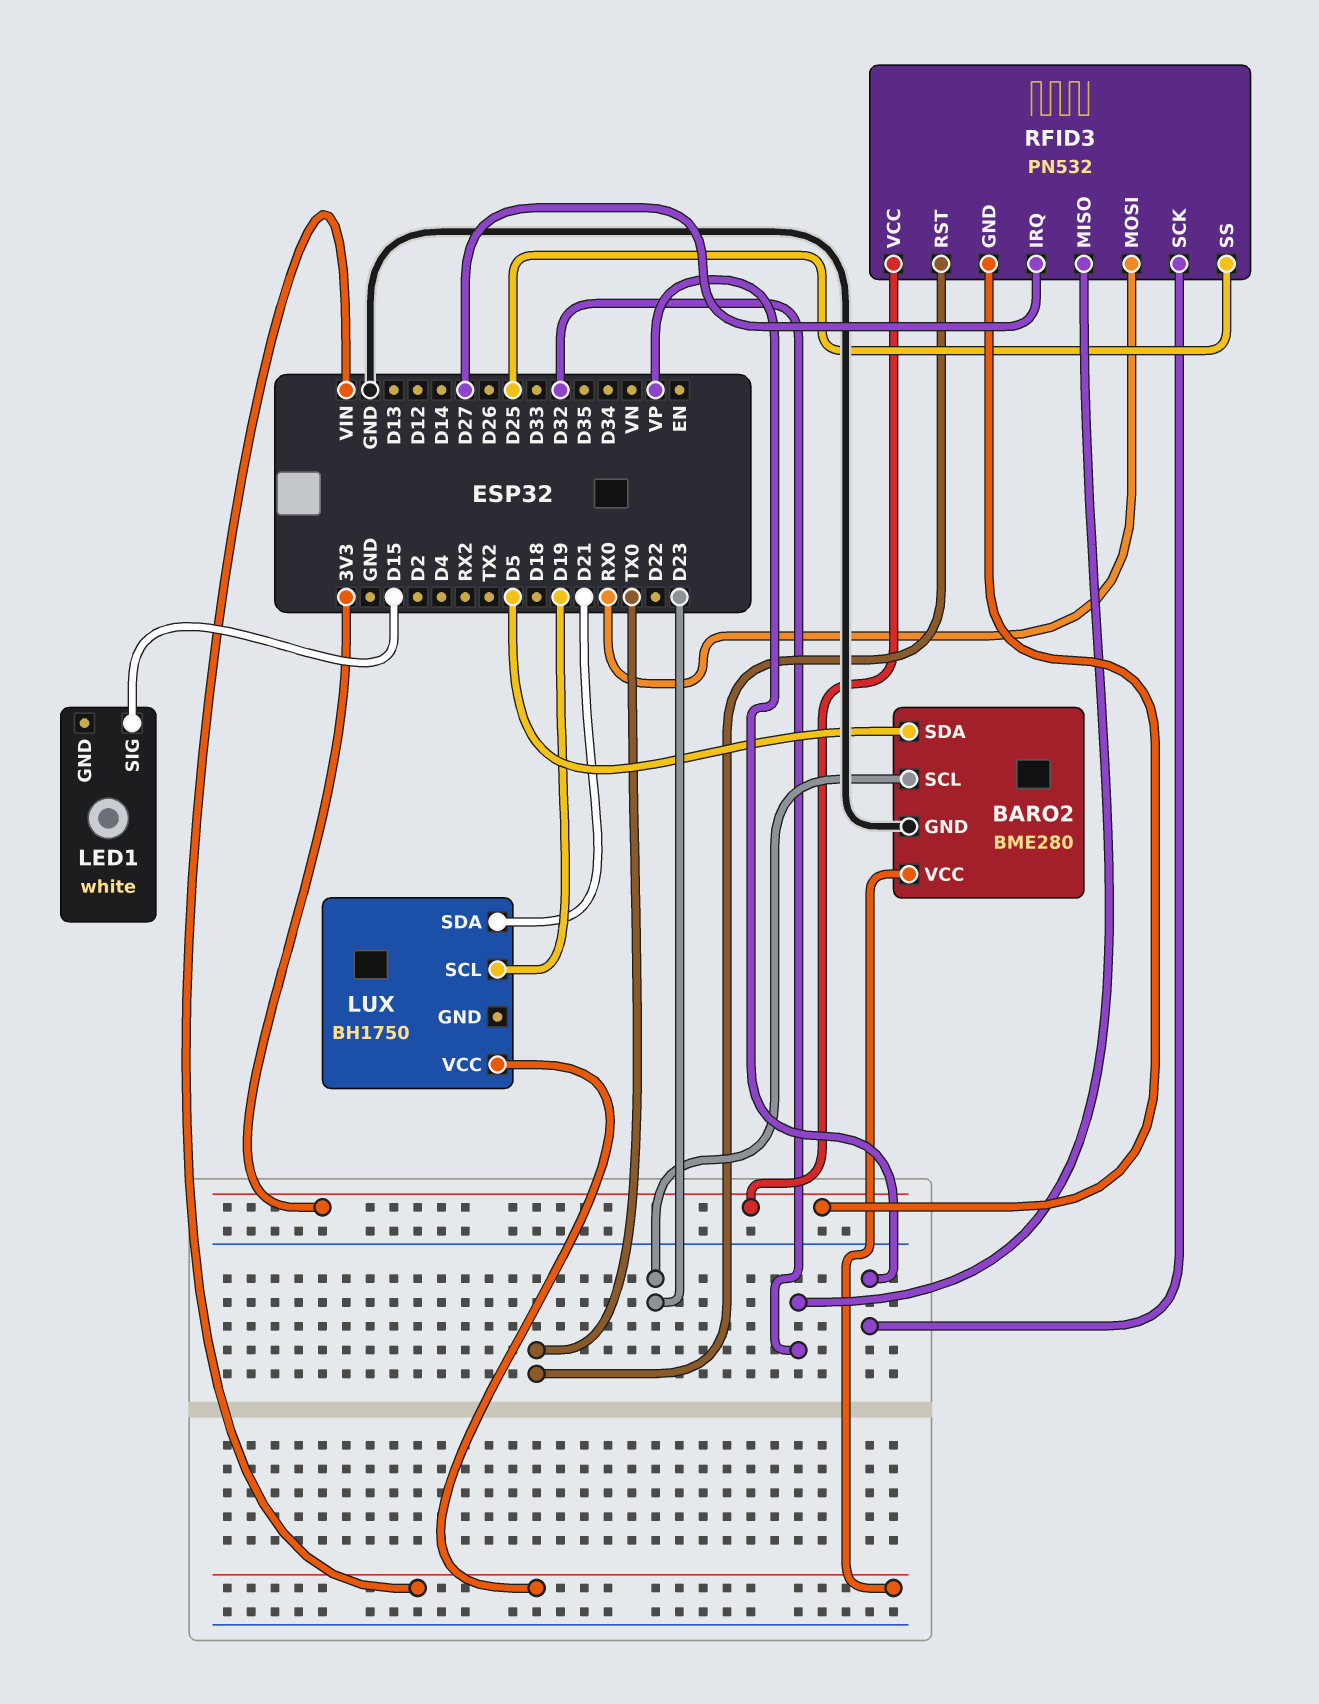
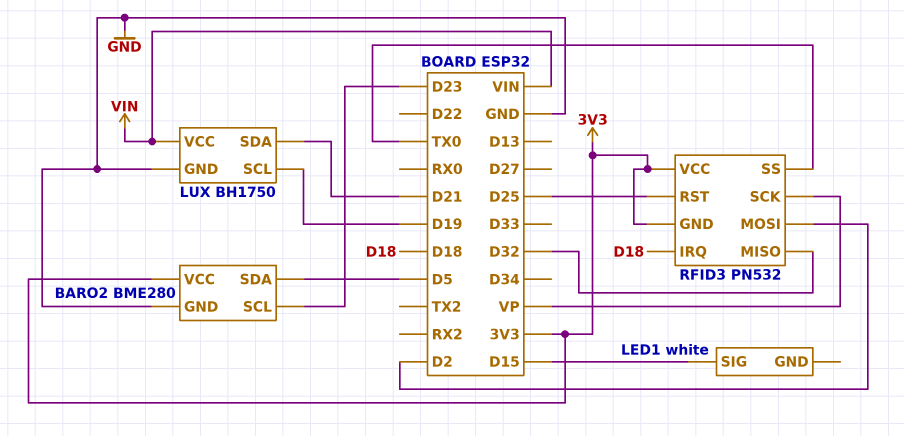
BARO2 pin VCC: VIN -> 3V3
LUX pin GND: none -> GND
RFID3 pin IRQ: D27 -> D18
RFID3 pin MOSI: RX0 -> D2
RFID3 pin RST: TX0 -> D25
RFID3 pin SS: D25 -> TX0

